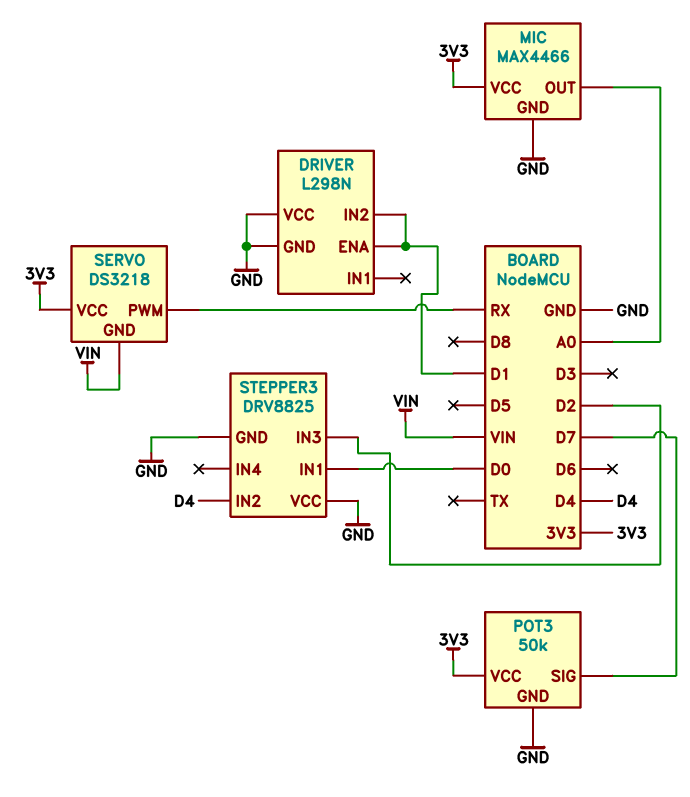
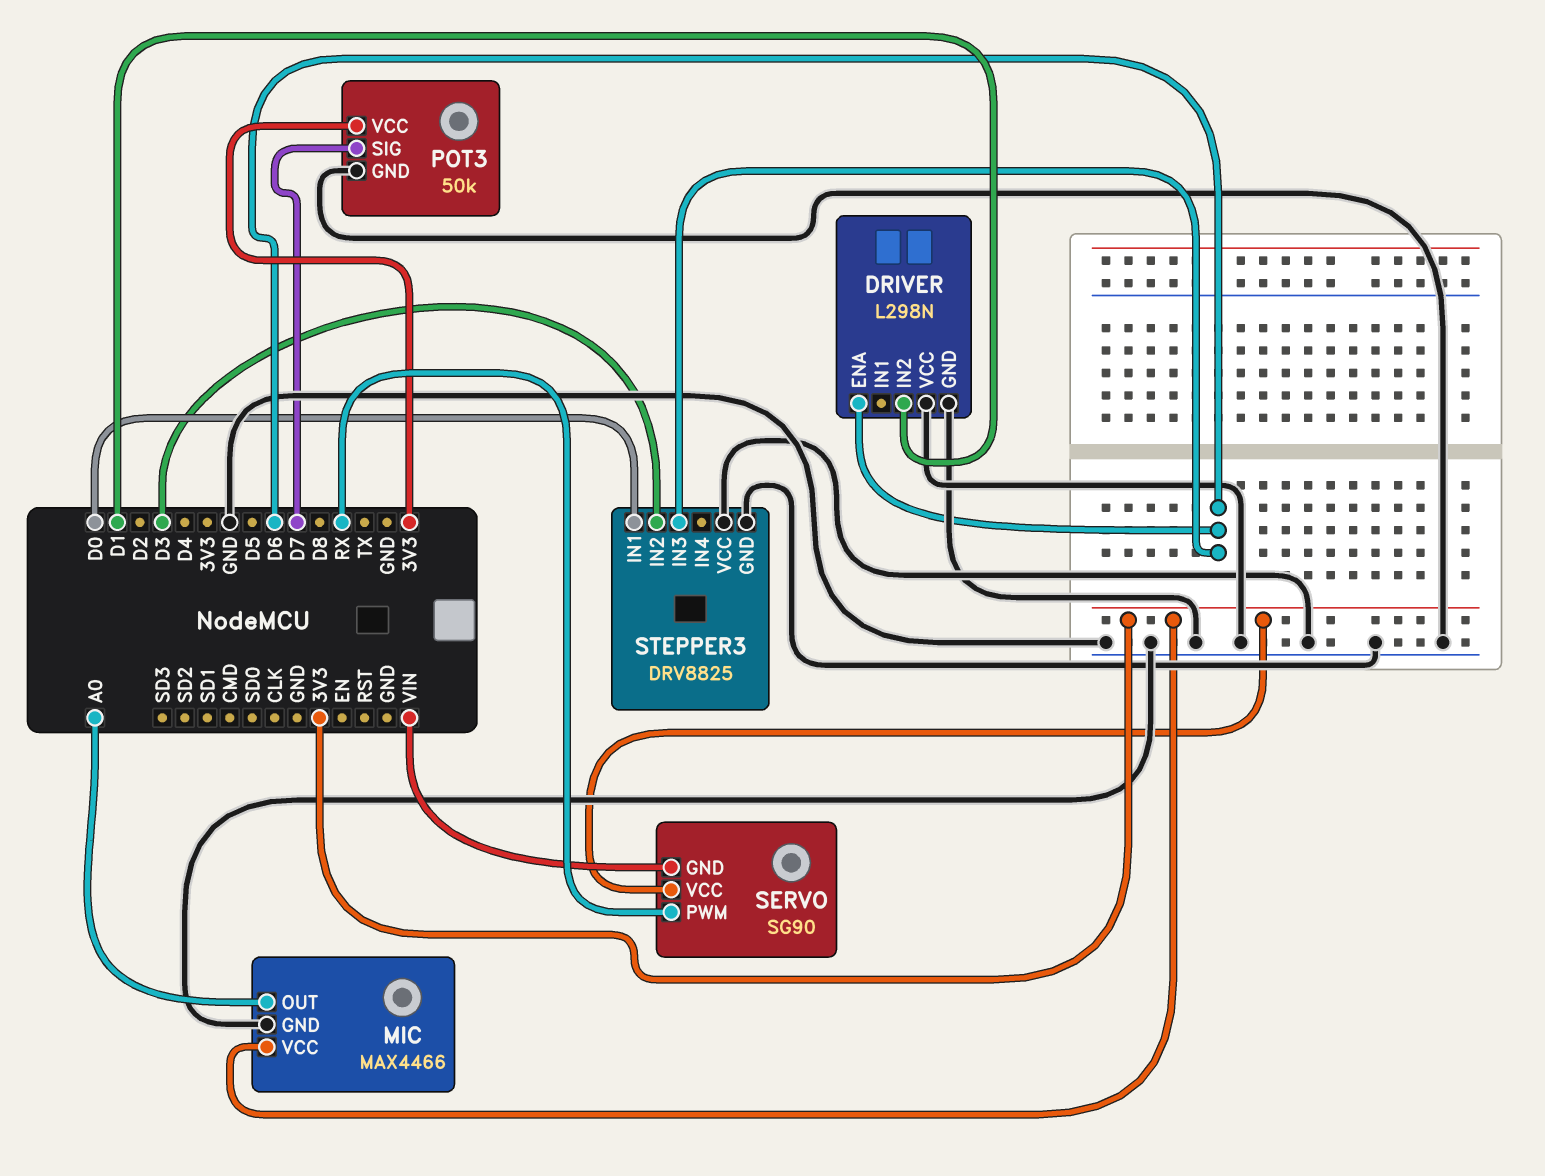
DRIVER pin ENA: D1 -> D6
SERVO: DS3218 -> SG90
STEPPER3 pin IN2: D4 -> D3
STEPPER3 pin IN3: D2 -> D6

